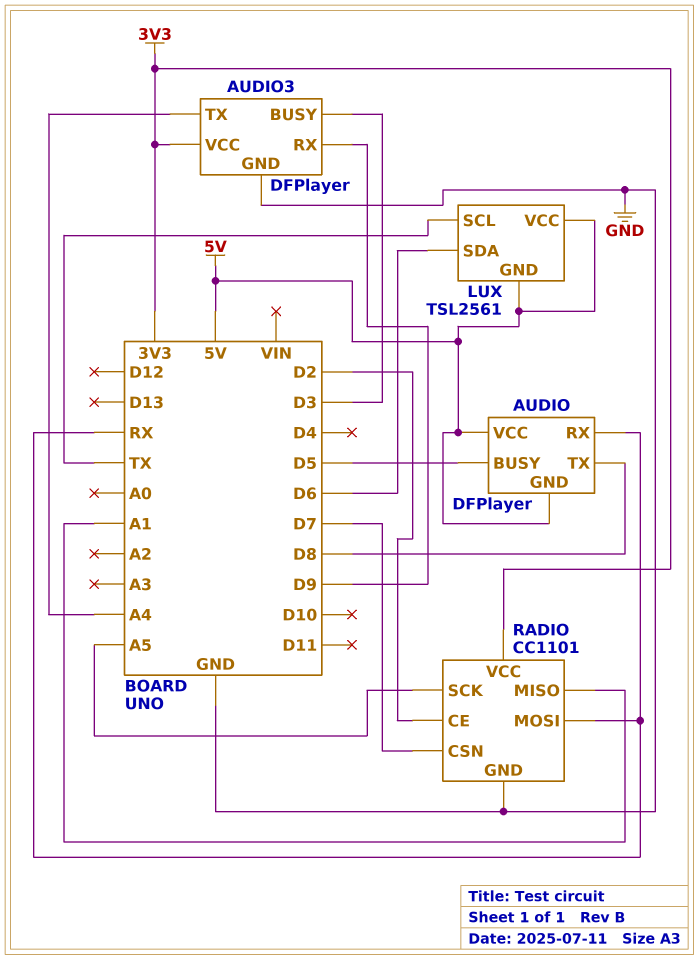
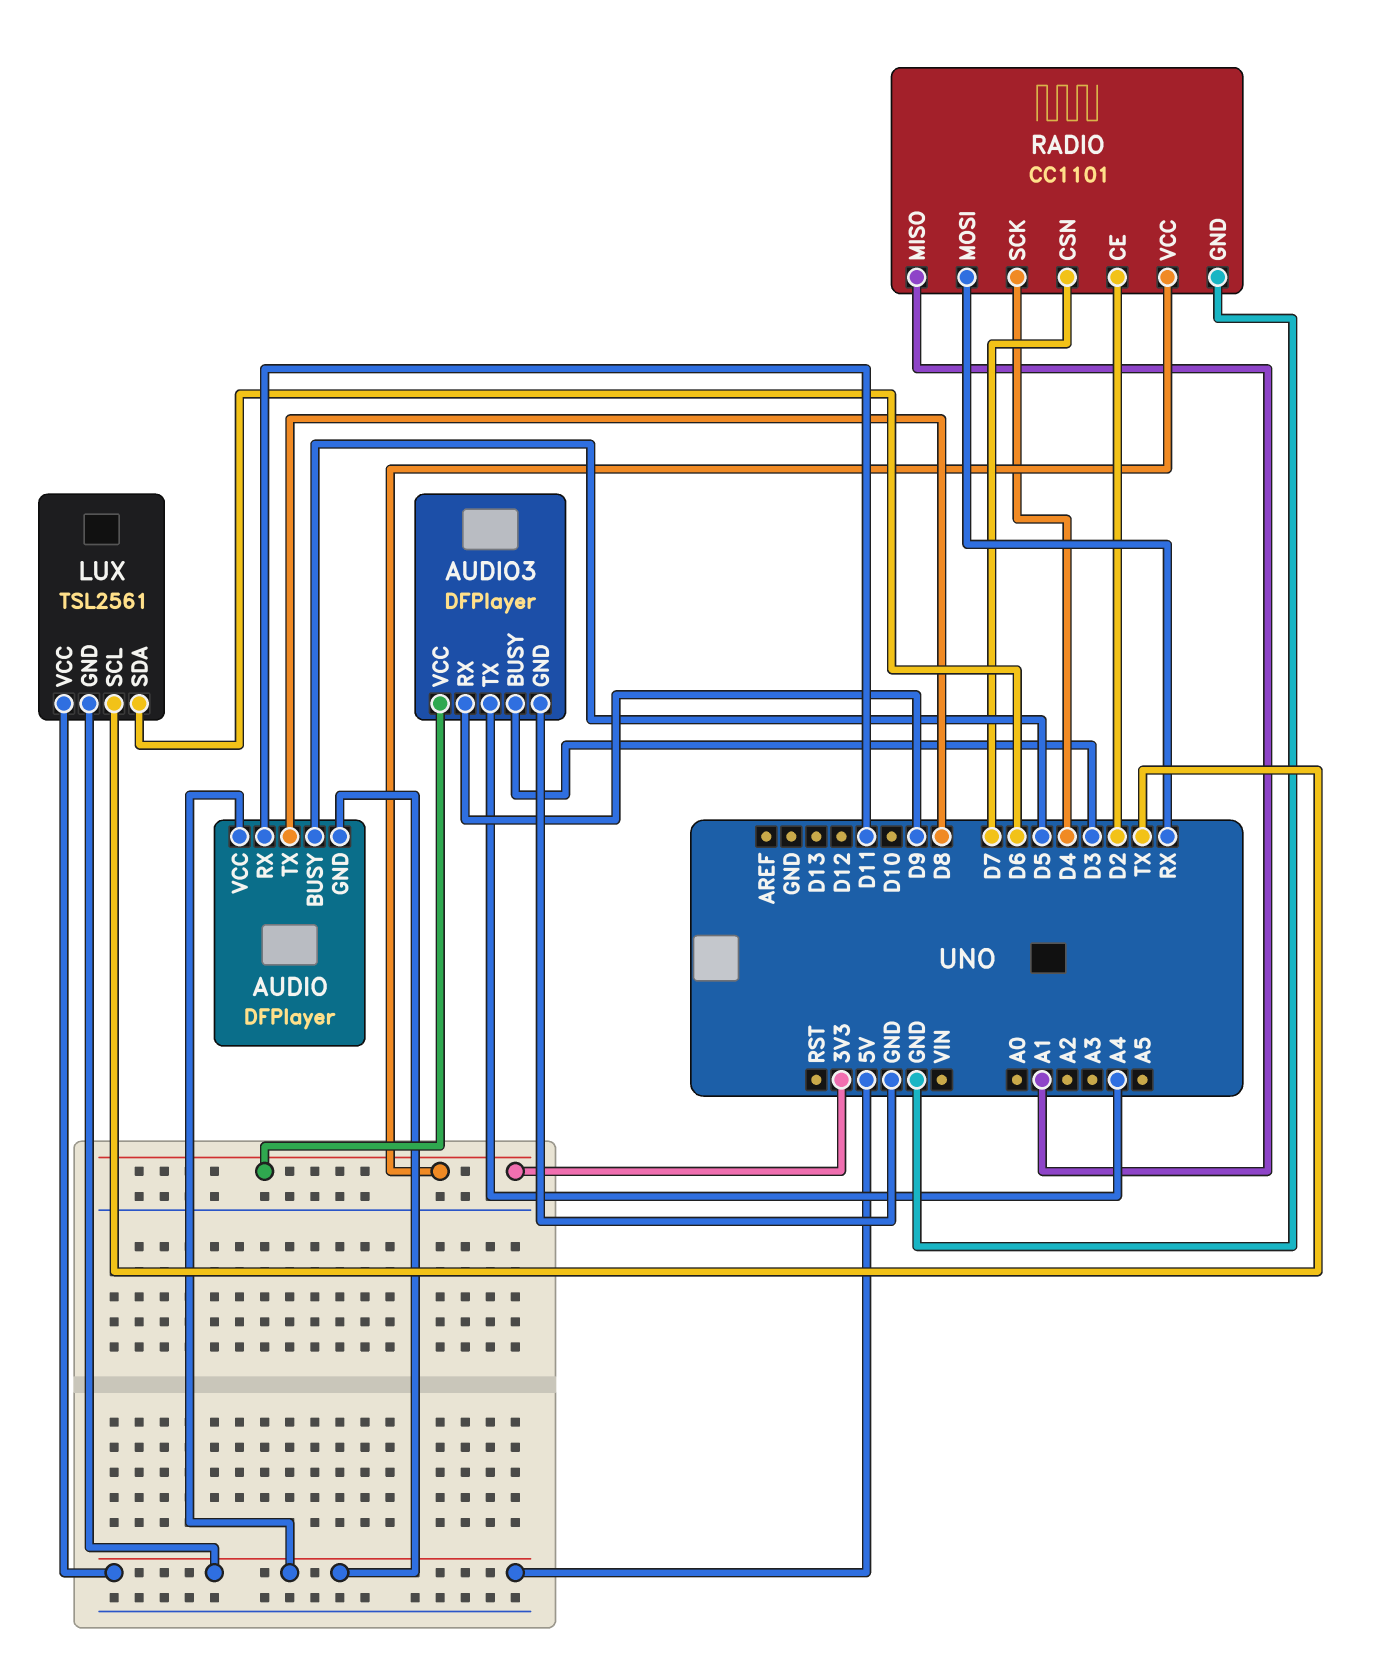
AUDIO pin RX: RX -> D11
RADIO pin SCK: A5 -> D4

